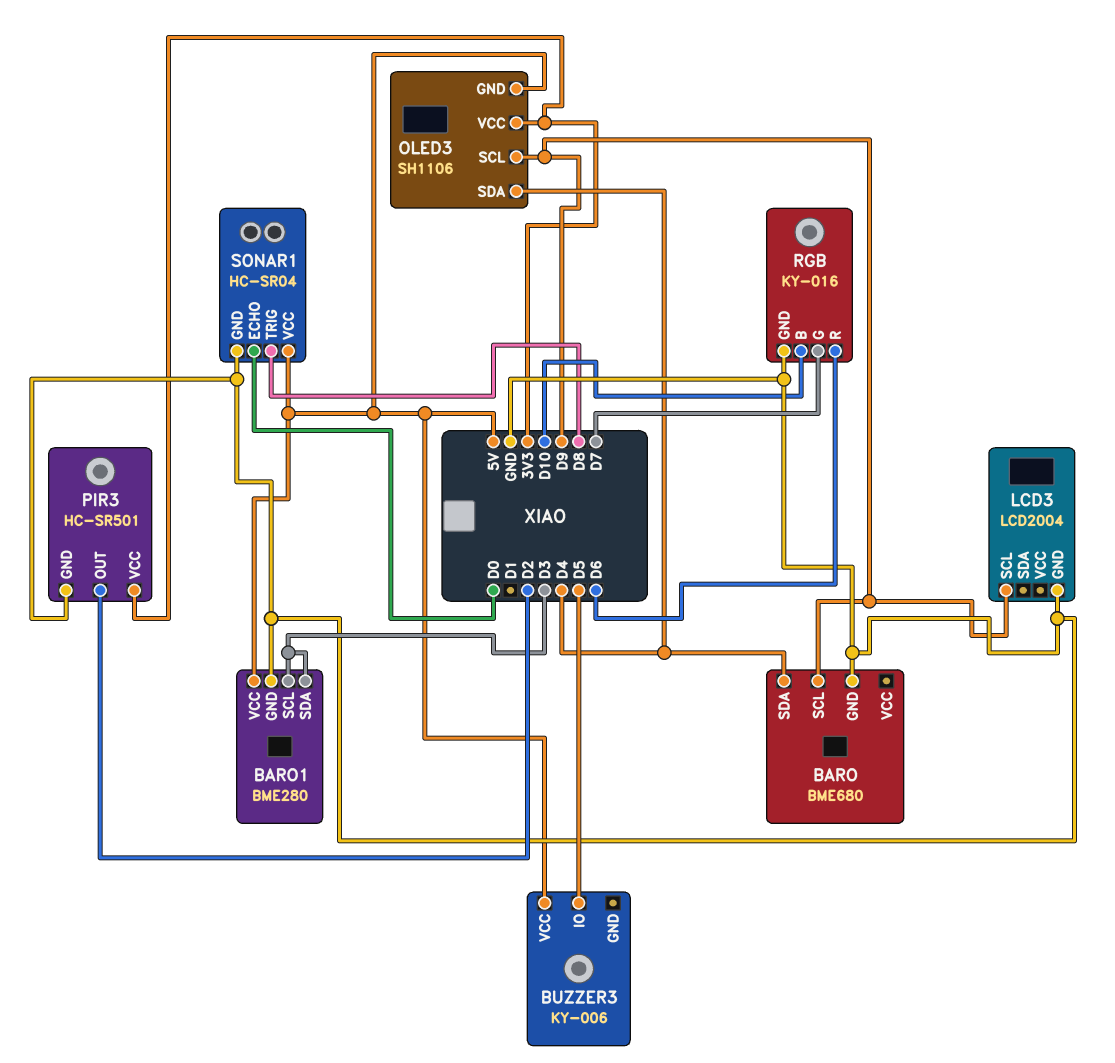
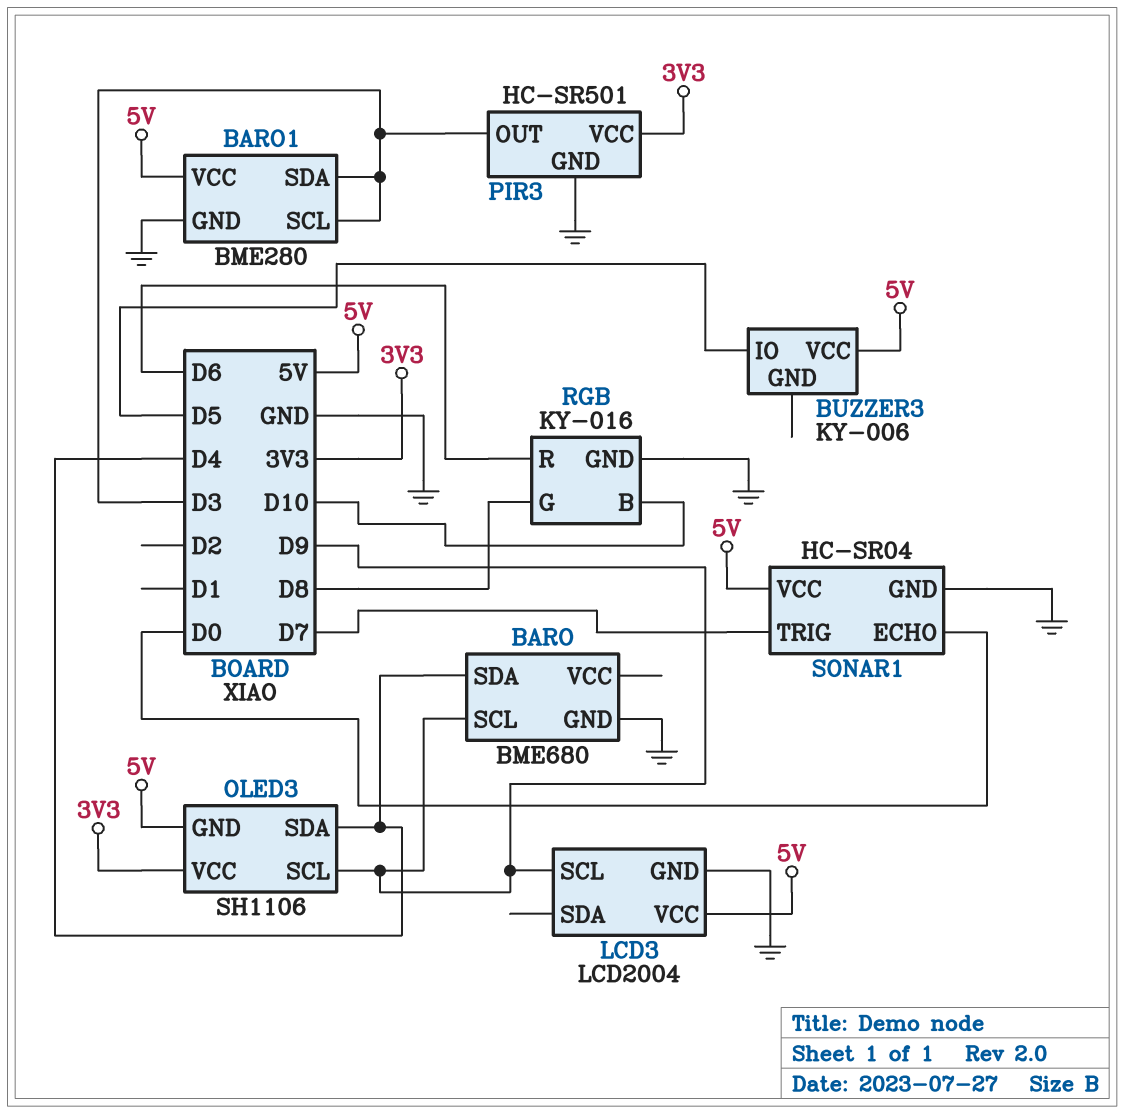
LCD3 pin VCC: none -> 5V
PIR3 pin OUT: D2 -> D3
RGB pin G: D7 -> D8
SONAR1 pin TRIG: D8 -> D7

